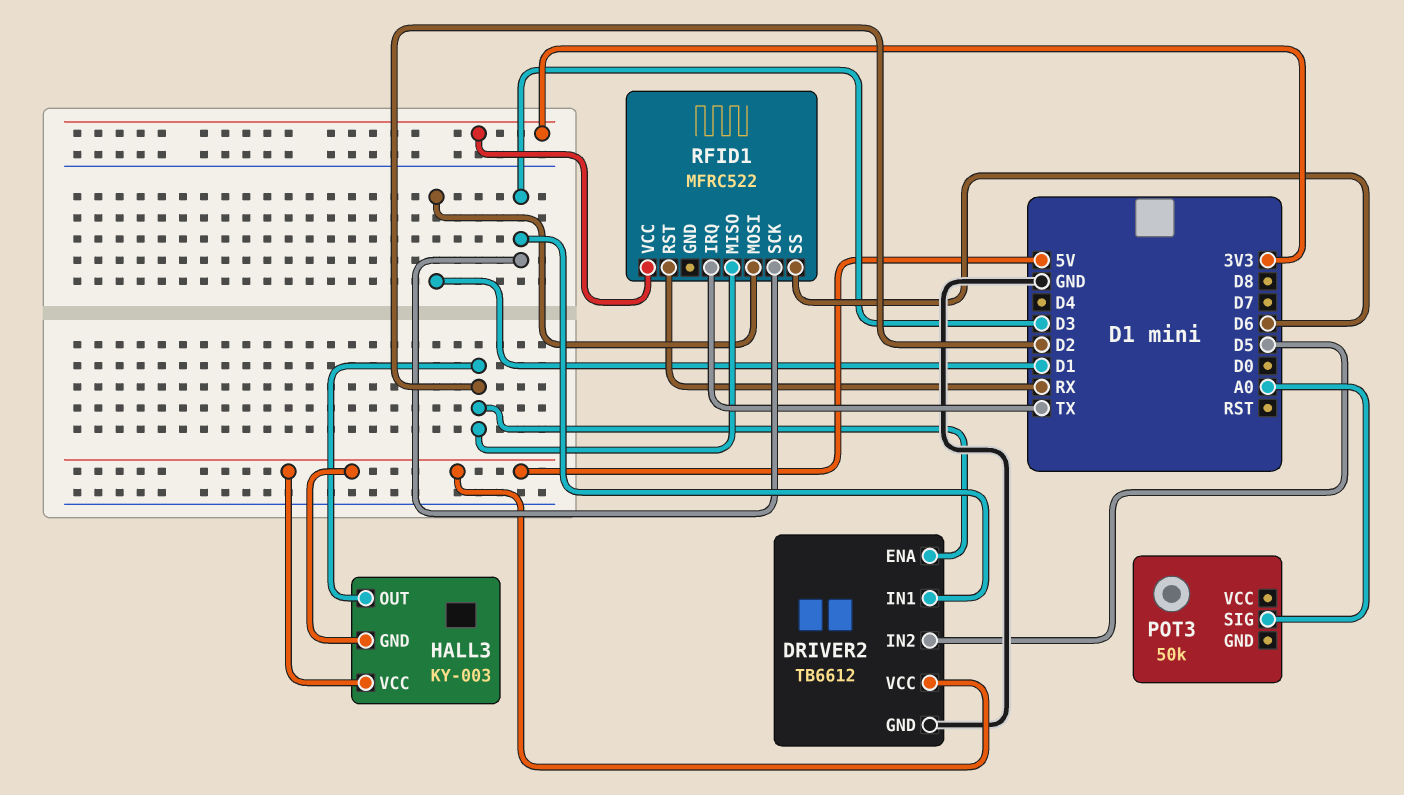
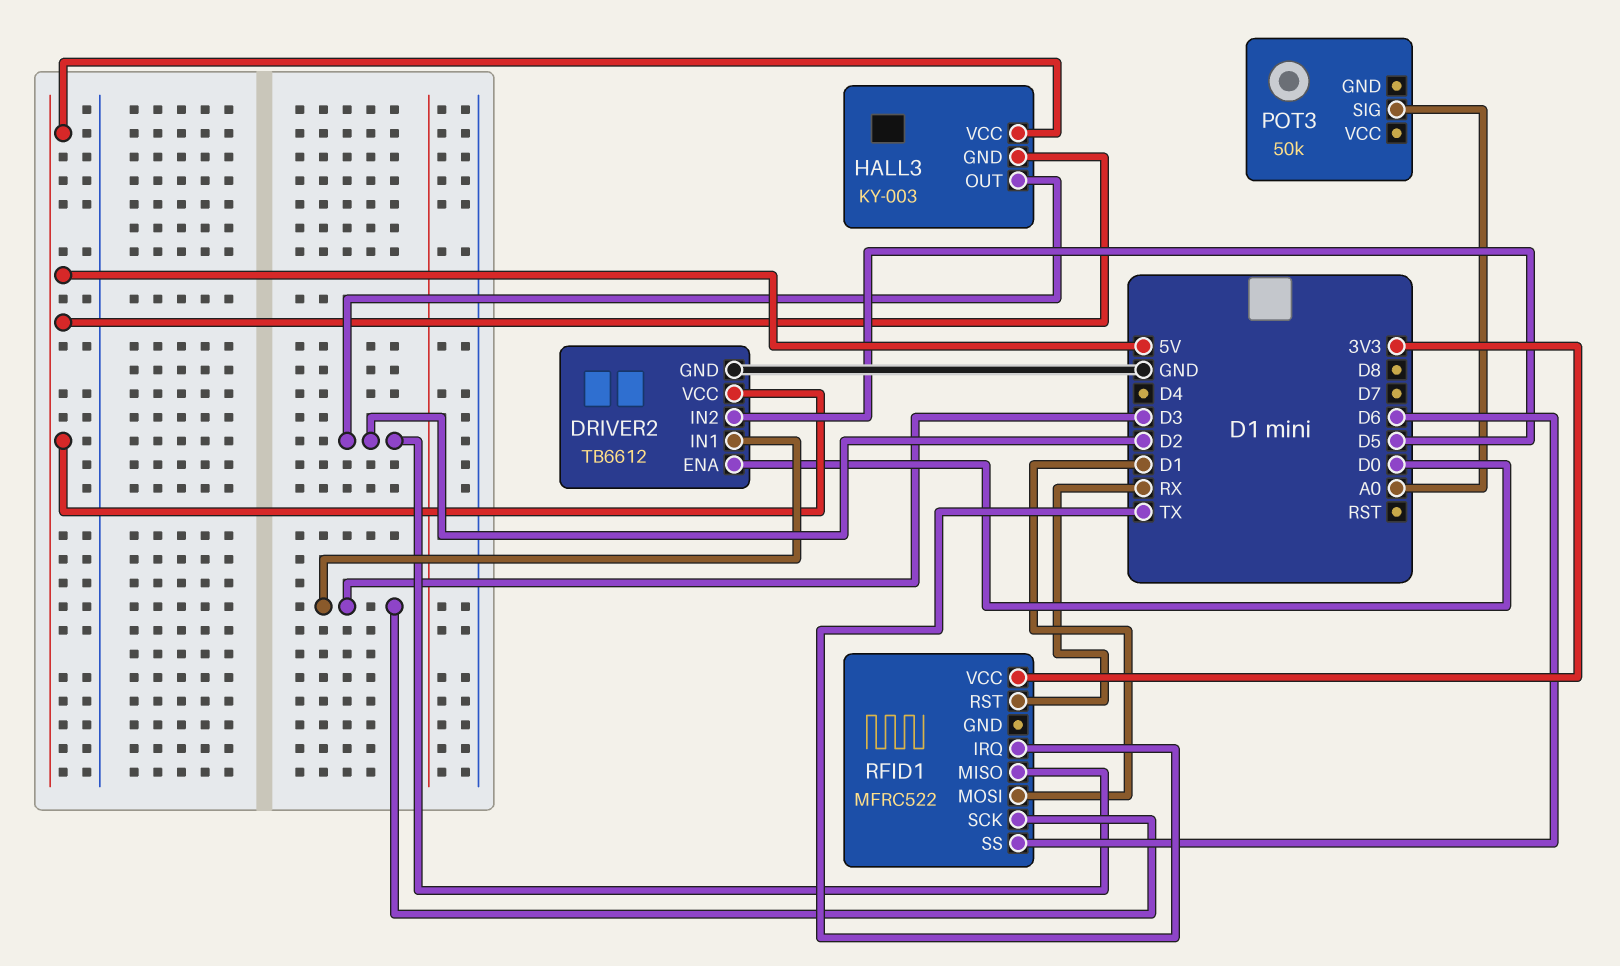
DRIVER2 pin ENA: D2 -> D0

